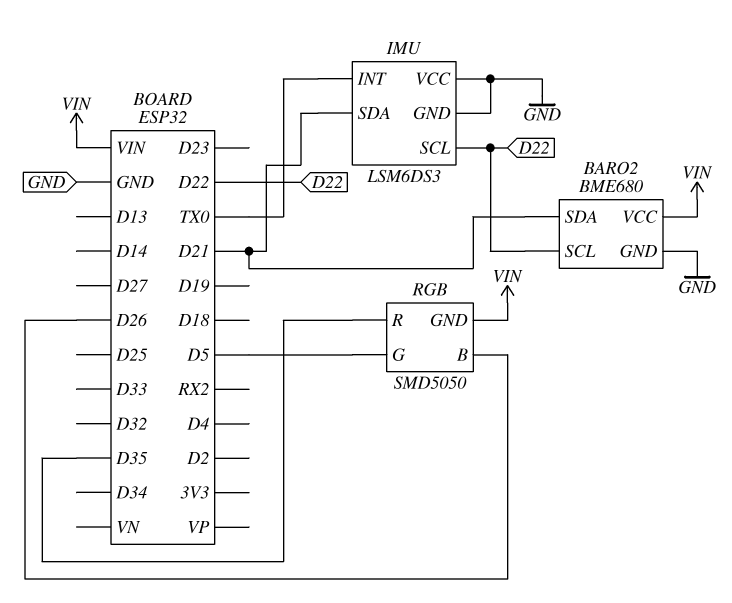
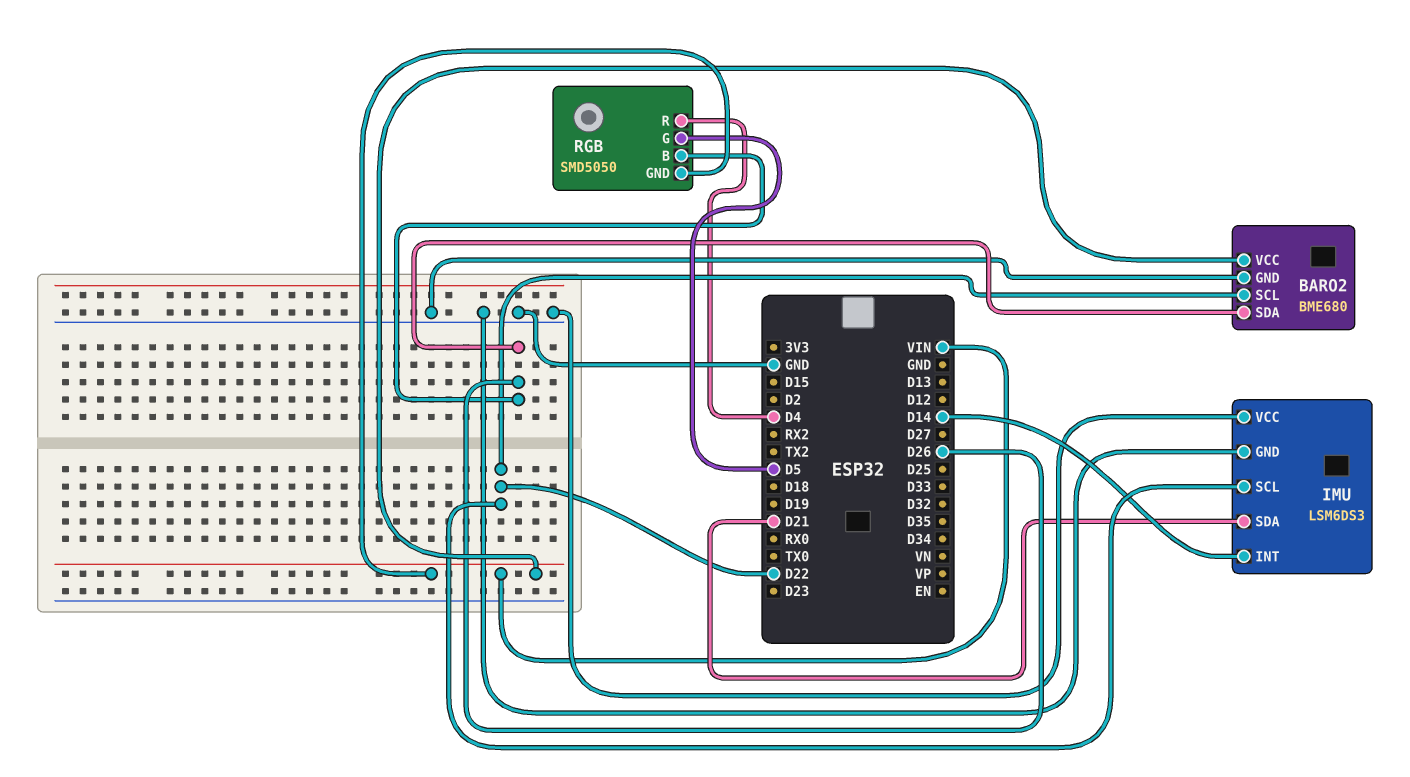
BARO2 pin SDA: D21 -> D26
IMU pin INT: TX0 -> D14
RGB pin R: D35 -> D4

